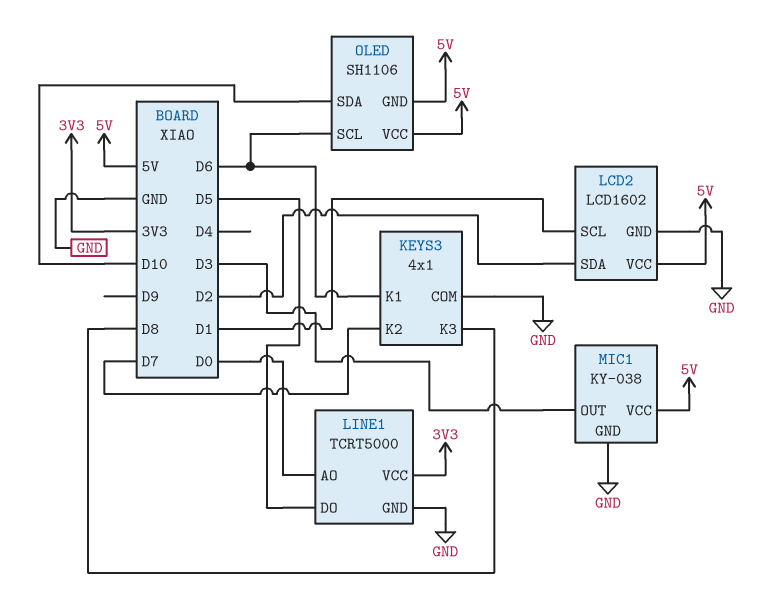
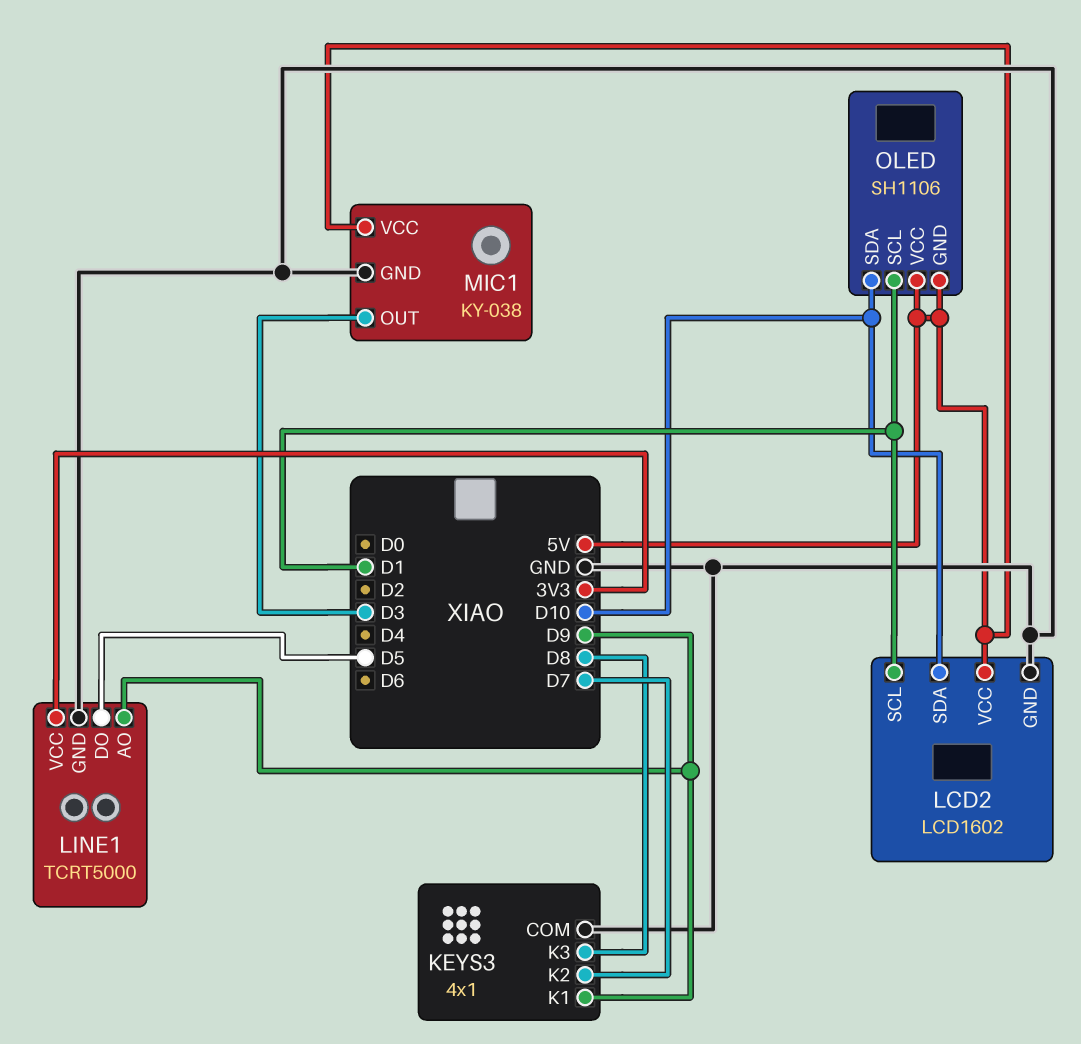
KEYS3 pin K1: D6 -> D9
LCD2 pin SDA: D2 -> D10
LINE1 pin AO: D0 -> D9
OLED pin SCL: D6 -> D1

